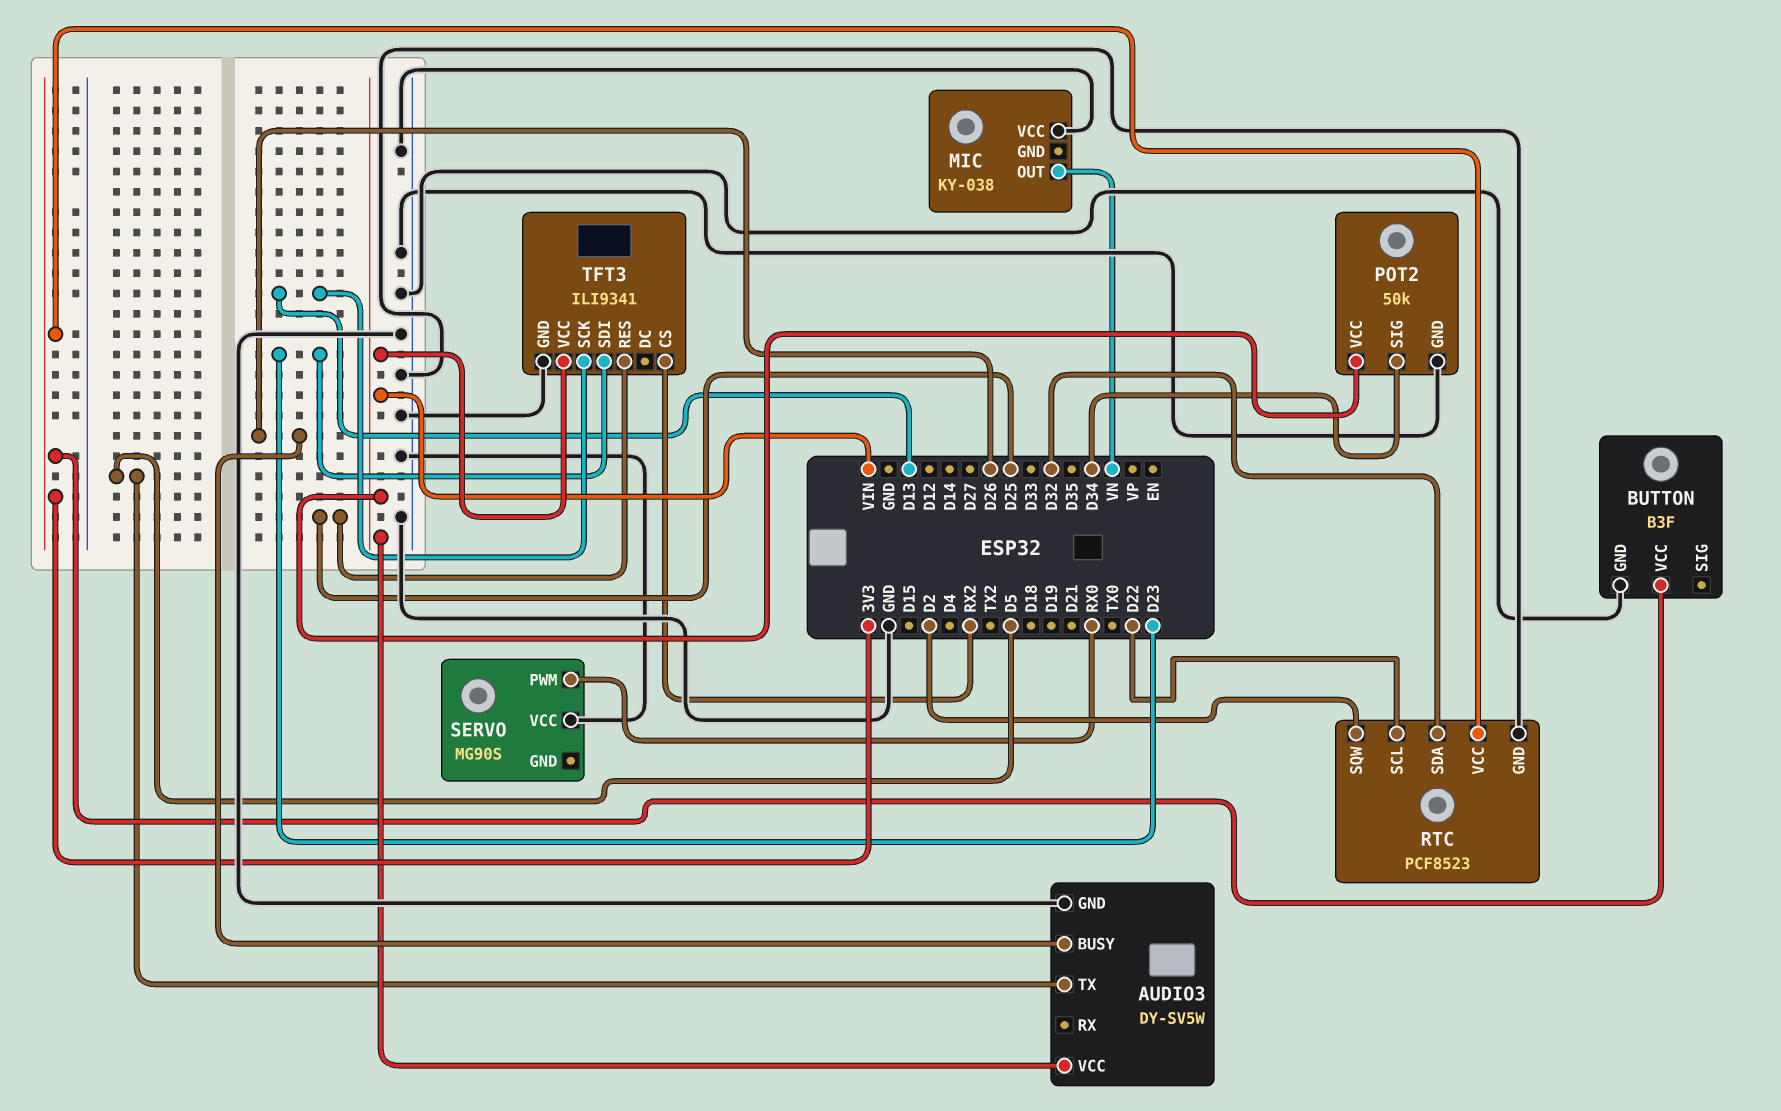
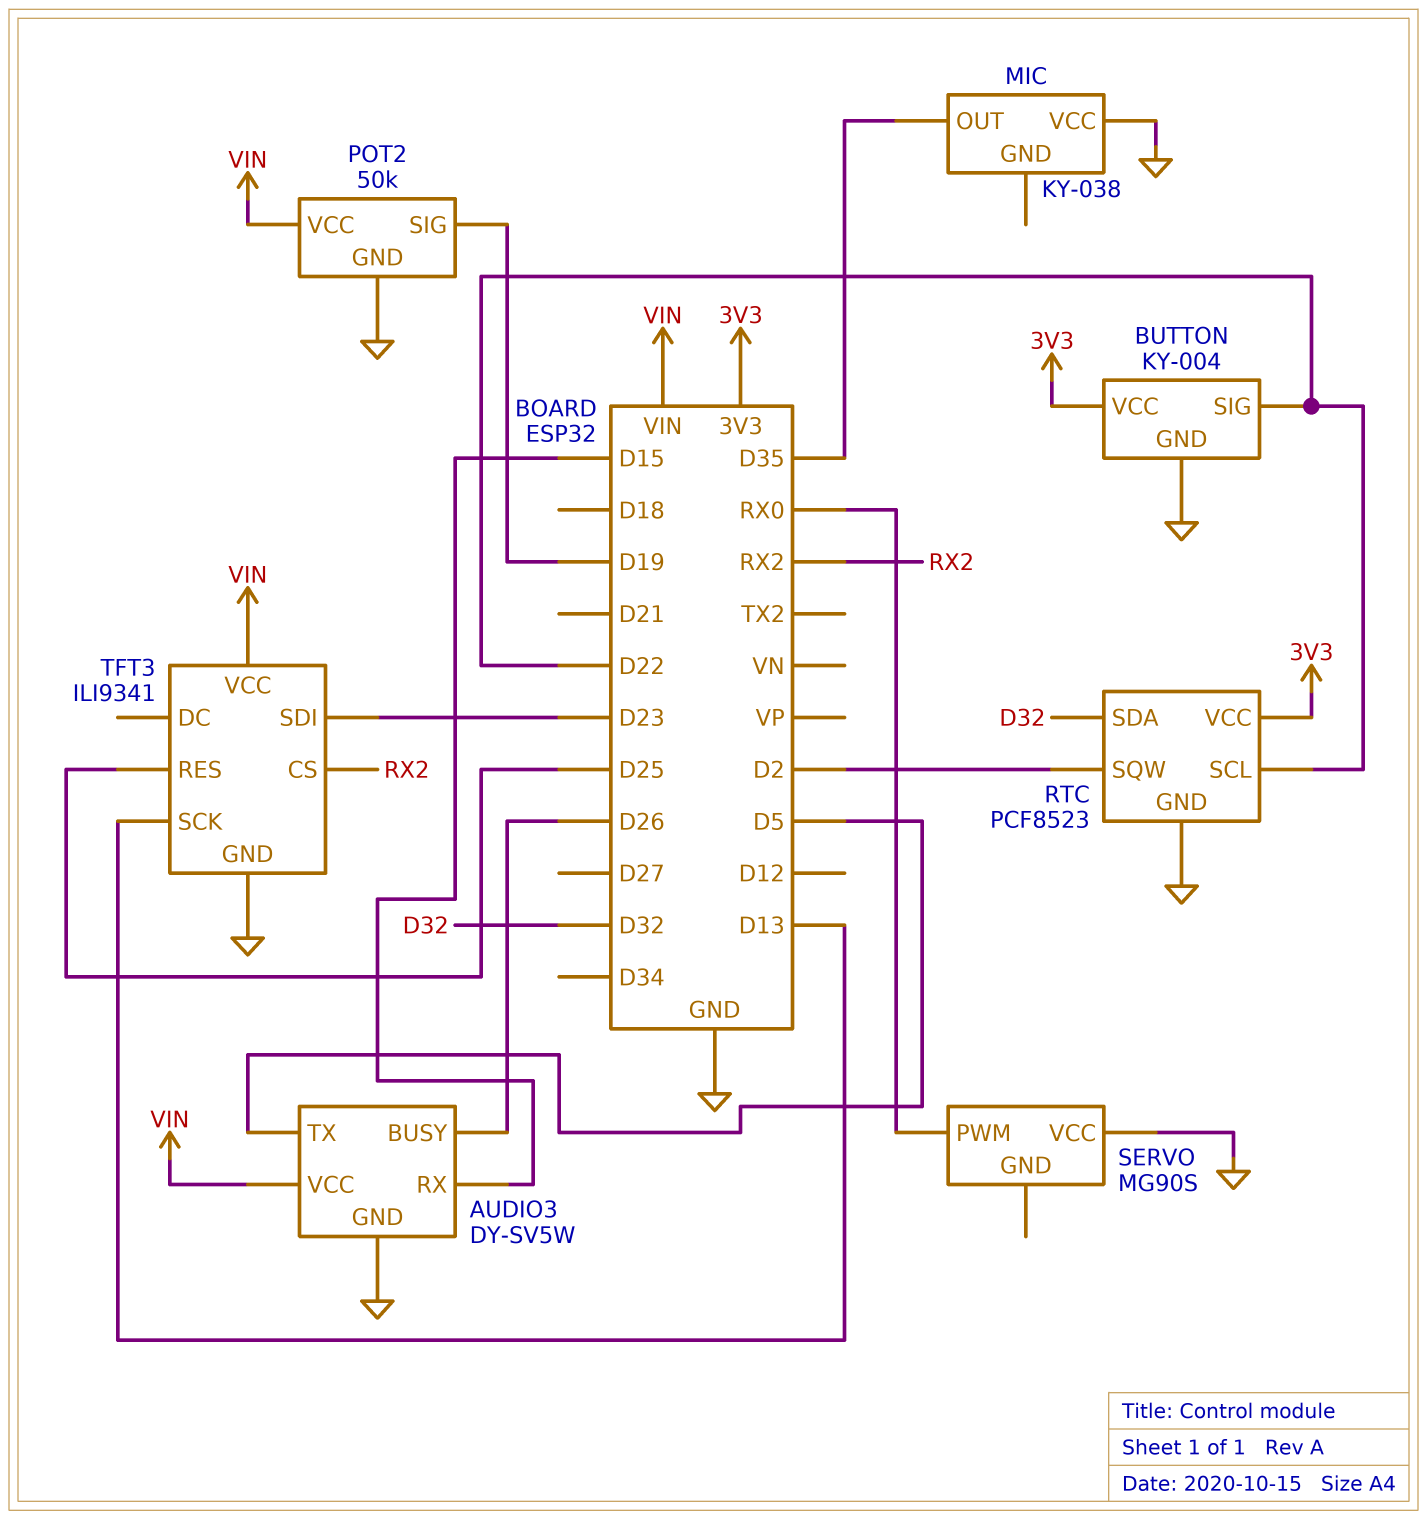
AUDIO3 pin RX: none -> D15
BUTTON: B3F -> KY-004
BUTTON pin SIG: none -> D22
MIC pin OUT: VN -> D35
POT2 pin SIG: D34 -> D19

